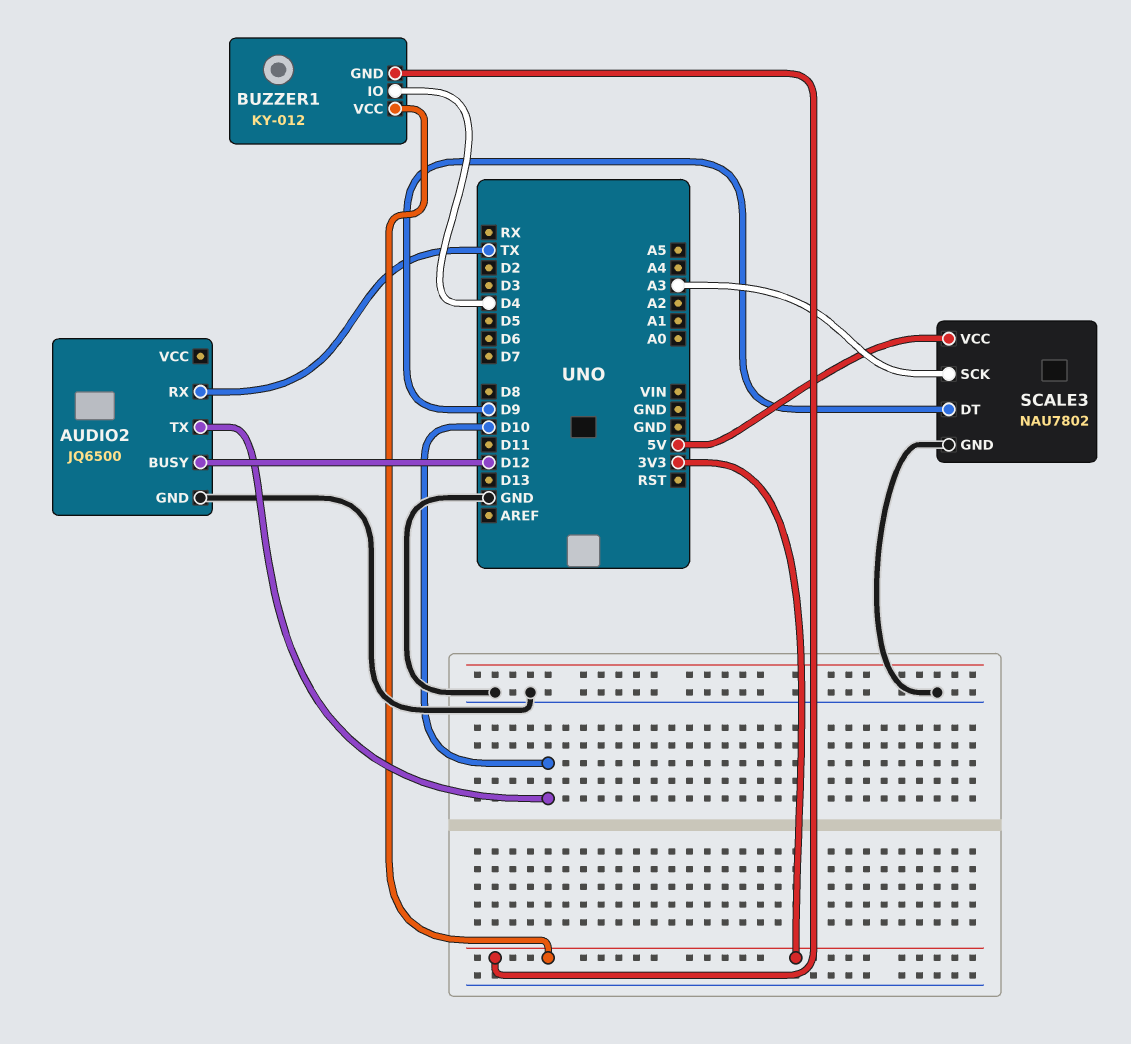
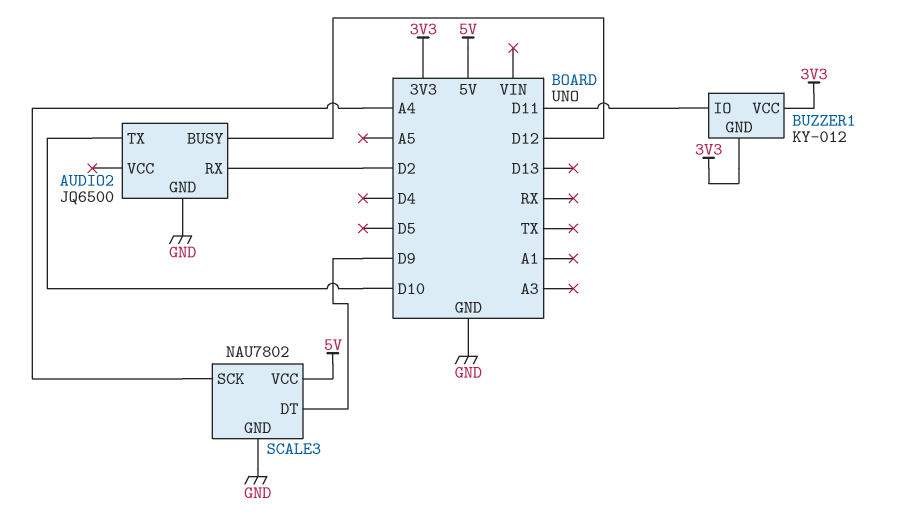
AUDIO2 pin RX: TX -> D2
BUZZER1 pin IO: D4 -> D11
SCALE3 pin SCK: A3 -> A4

